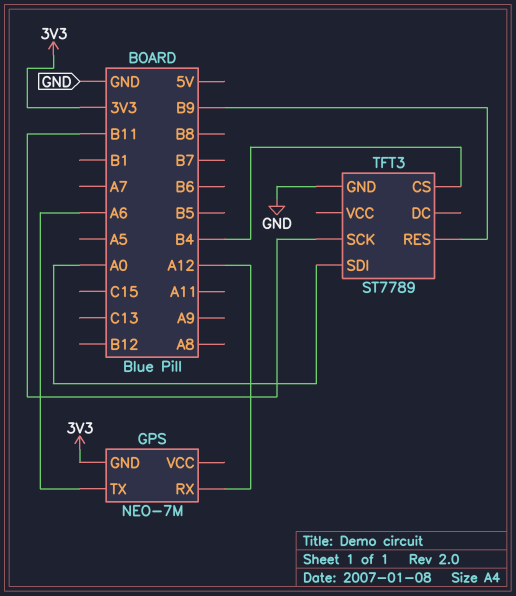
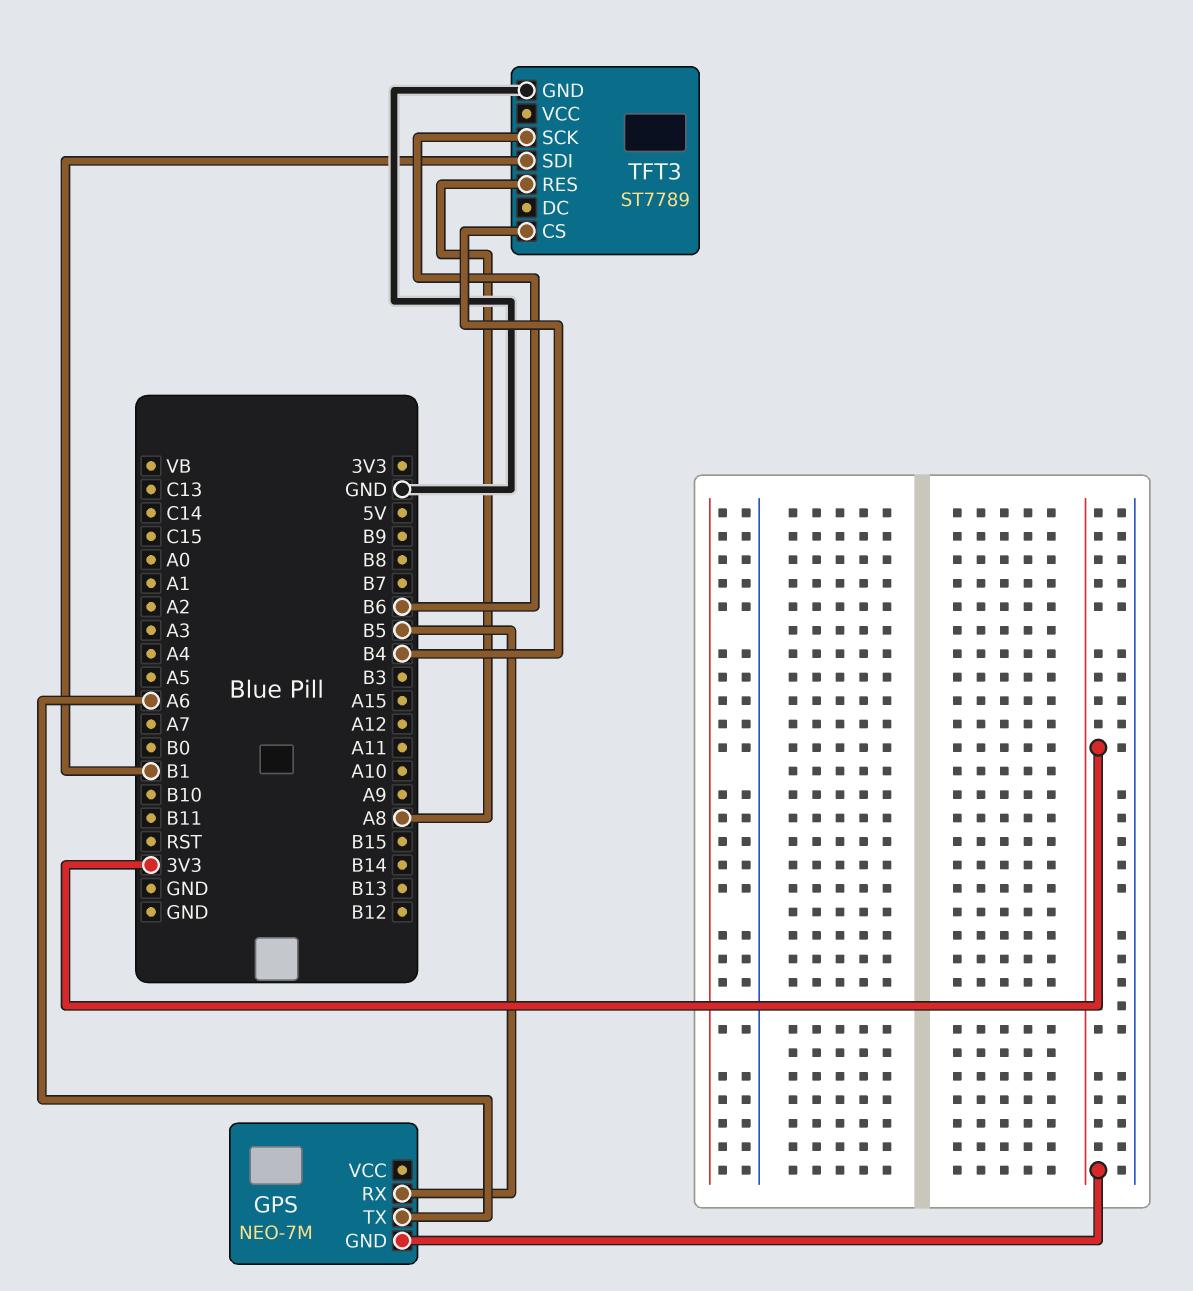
GPS pin RX: A12 -> B5
TFT3 pin RES: B9 -> A8
TFT3 pin SCK: B11 -> B6
TFT3 pin SDI: A0 -> B1

